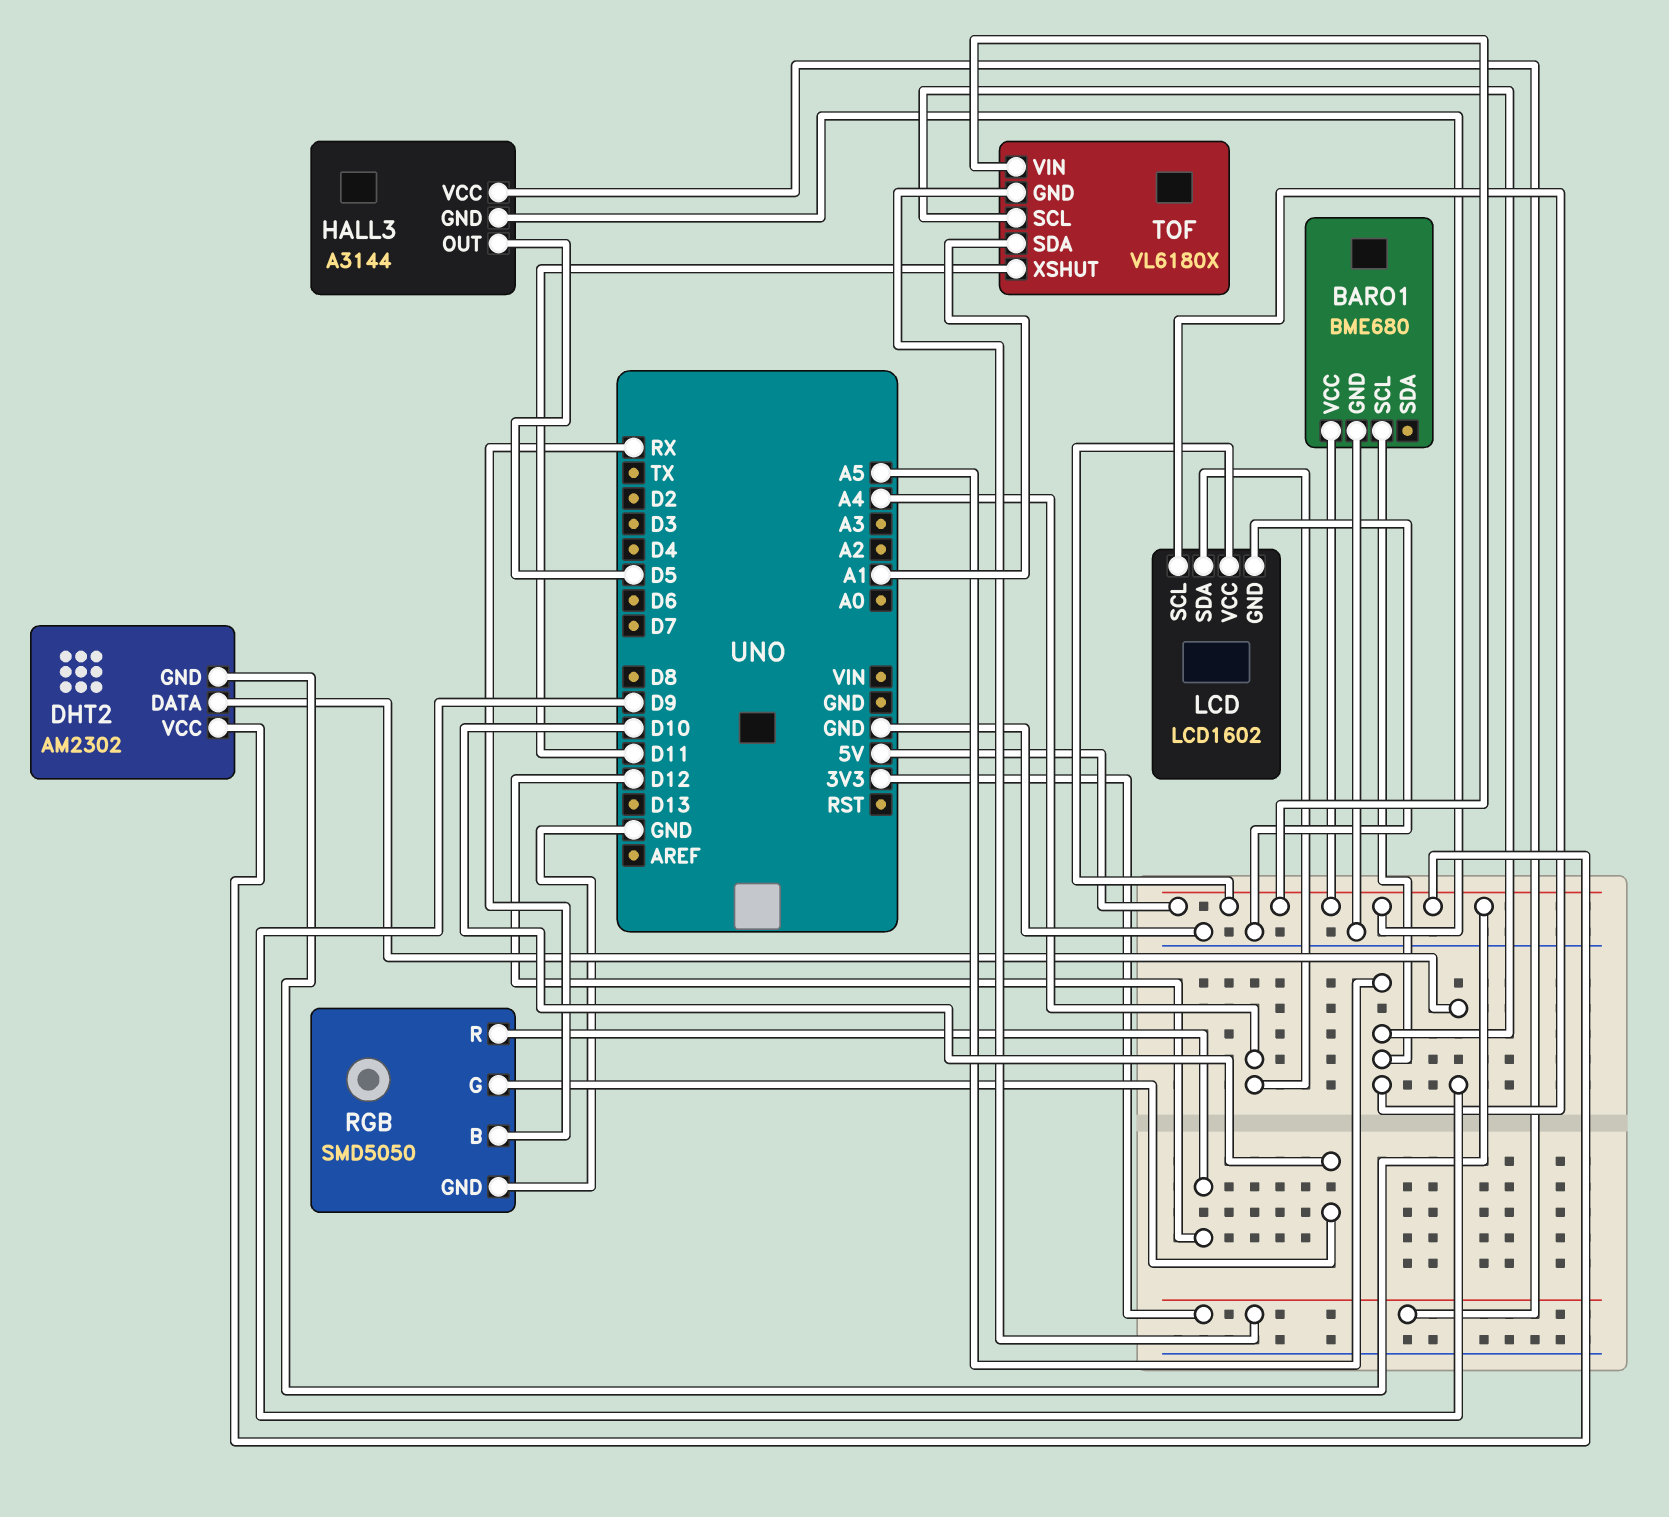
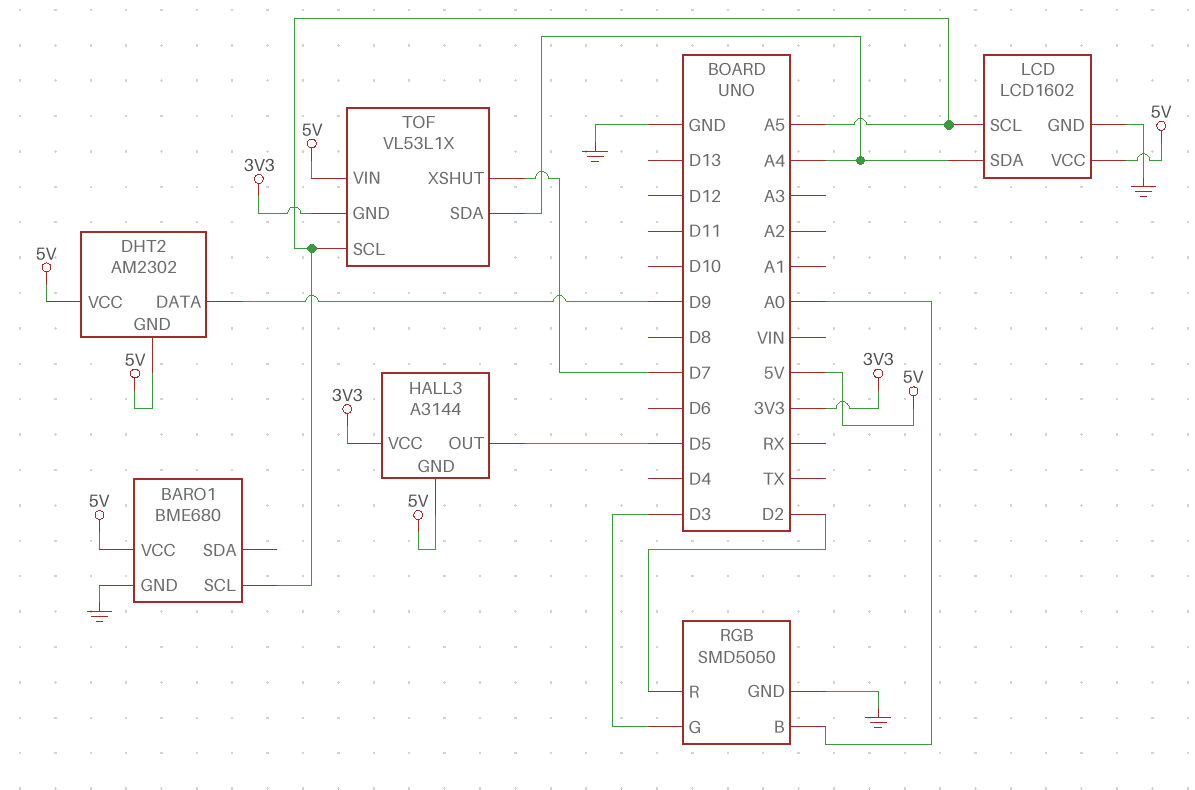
RGB pin B: RX -> A0
RGB pin G: D10 -> D3
RGB pin R: D12 -> D2
TOF: VL6180X -> VL53L1X
TOF pin SDA: A1 -> A4
TOF pin XSHUT: D11 -> D7

